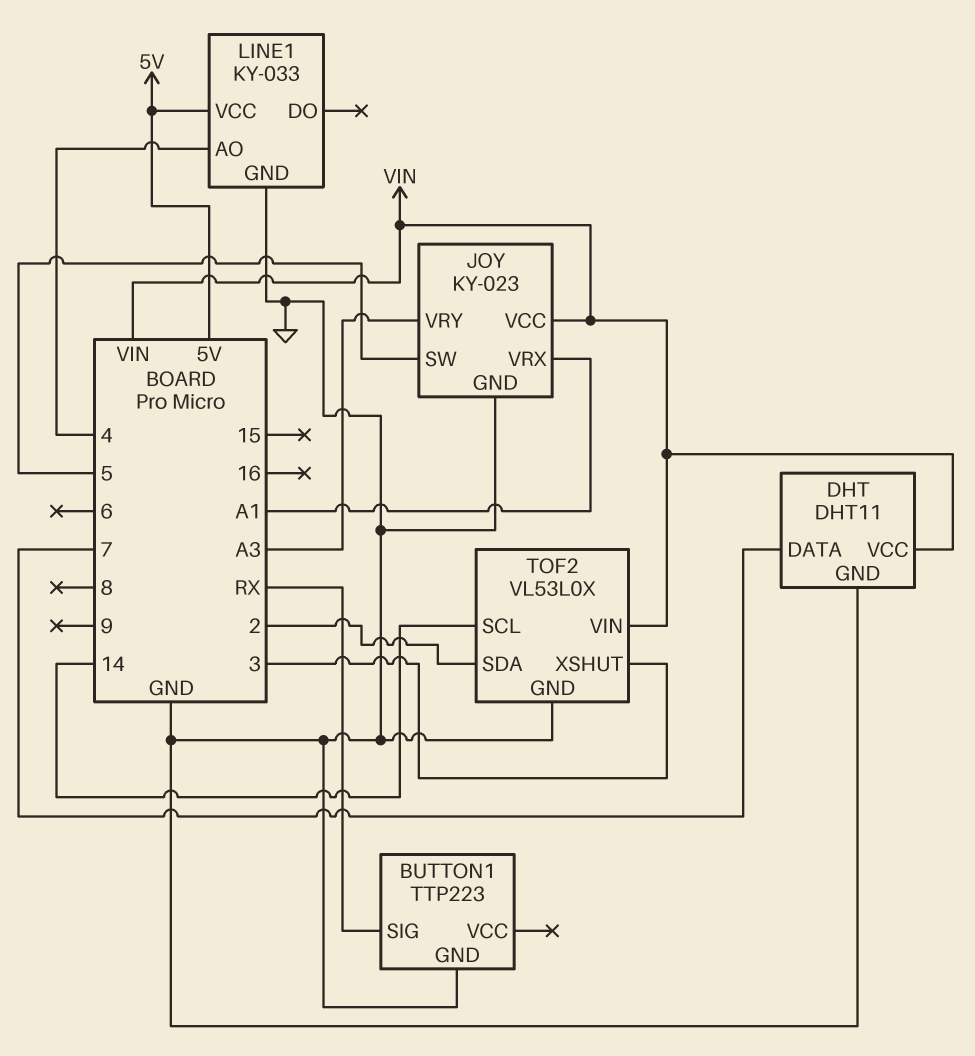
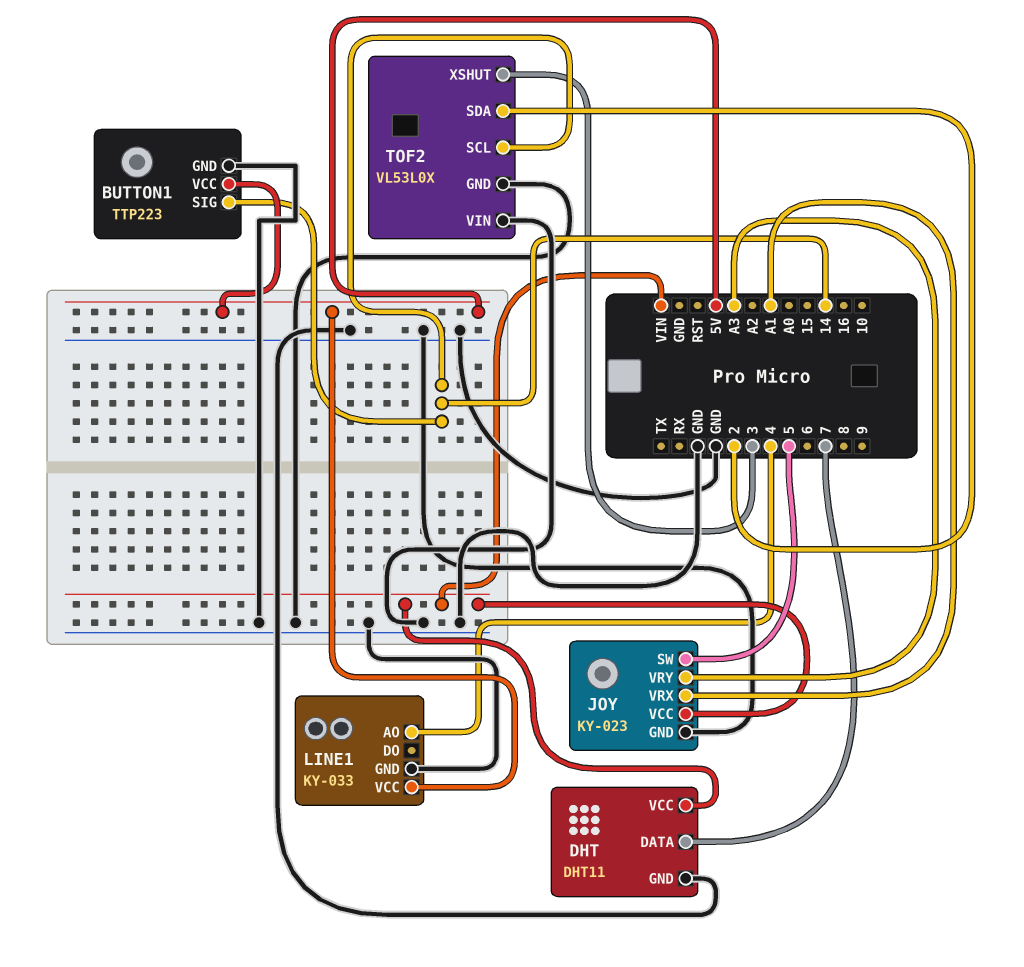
BUTTON1 pin SIG: RX -> 14
BUTTON1 pin VCC: none -> 5V
TOF2 pin VIN: VIN -> GND

